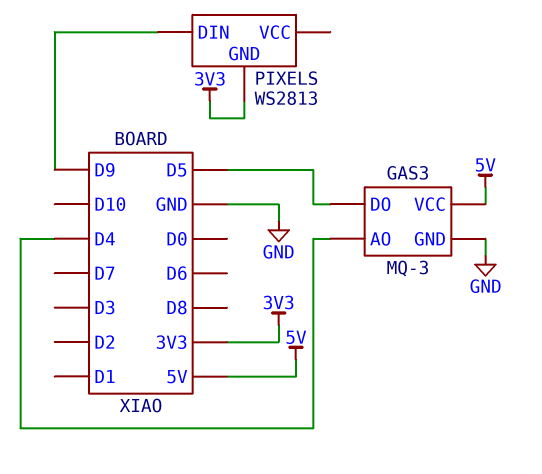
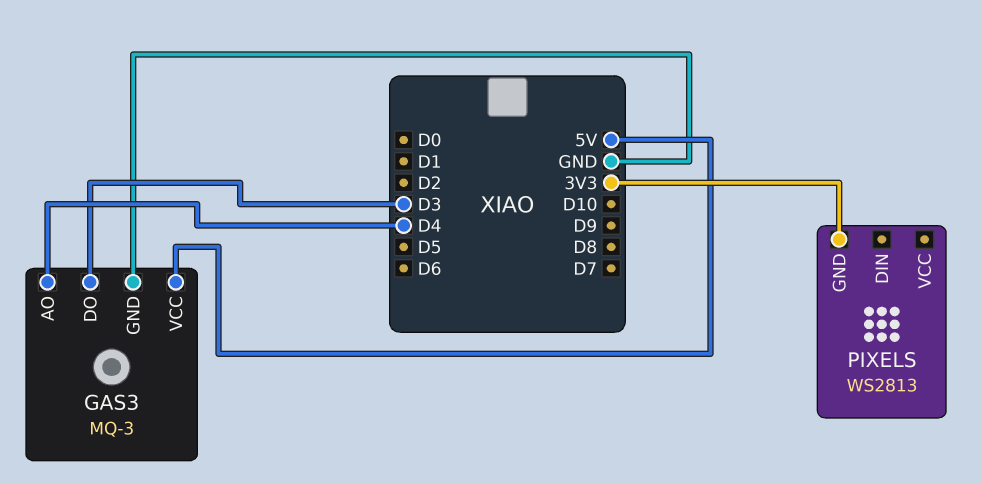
GAS3 pin DO: D5 -> D3
PIXELS pin DIN: D9 -> none

